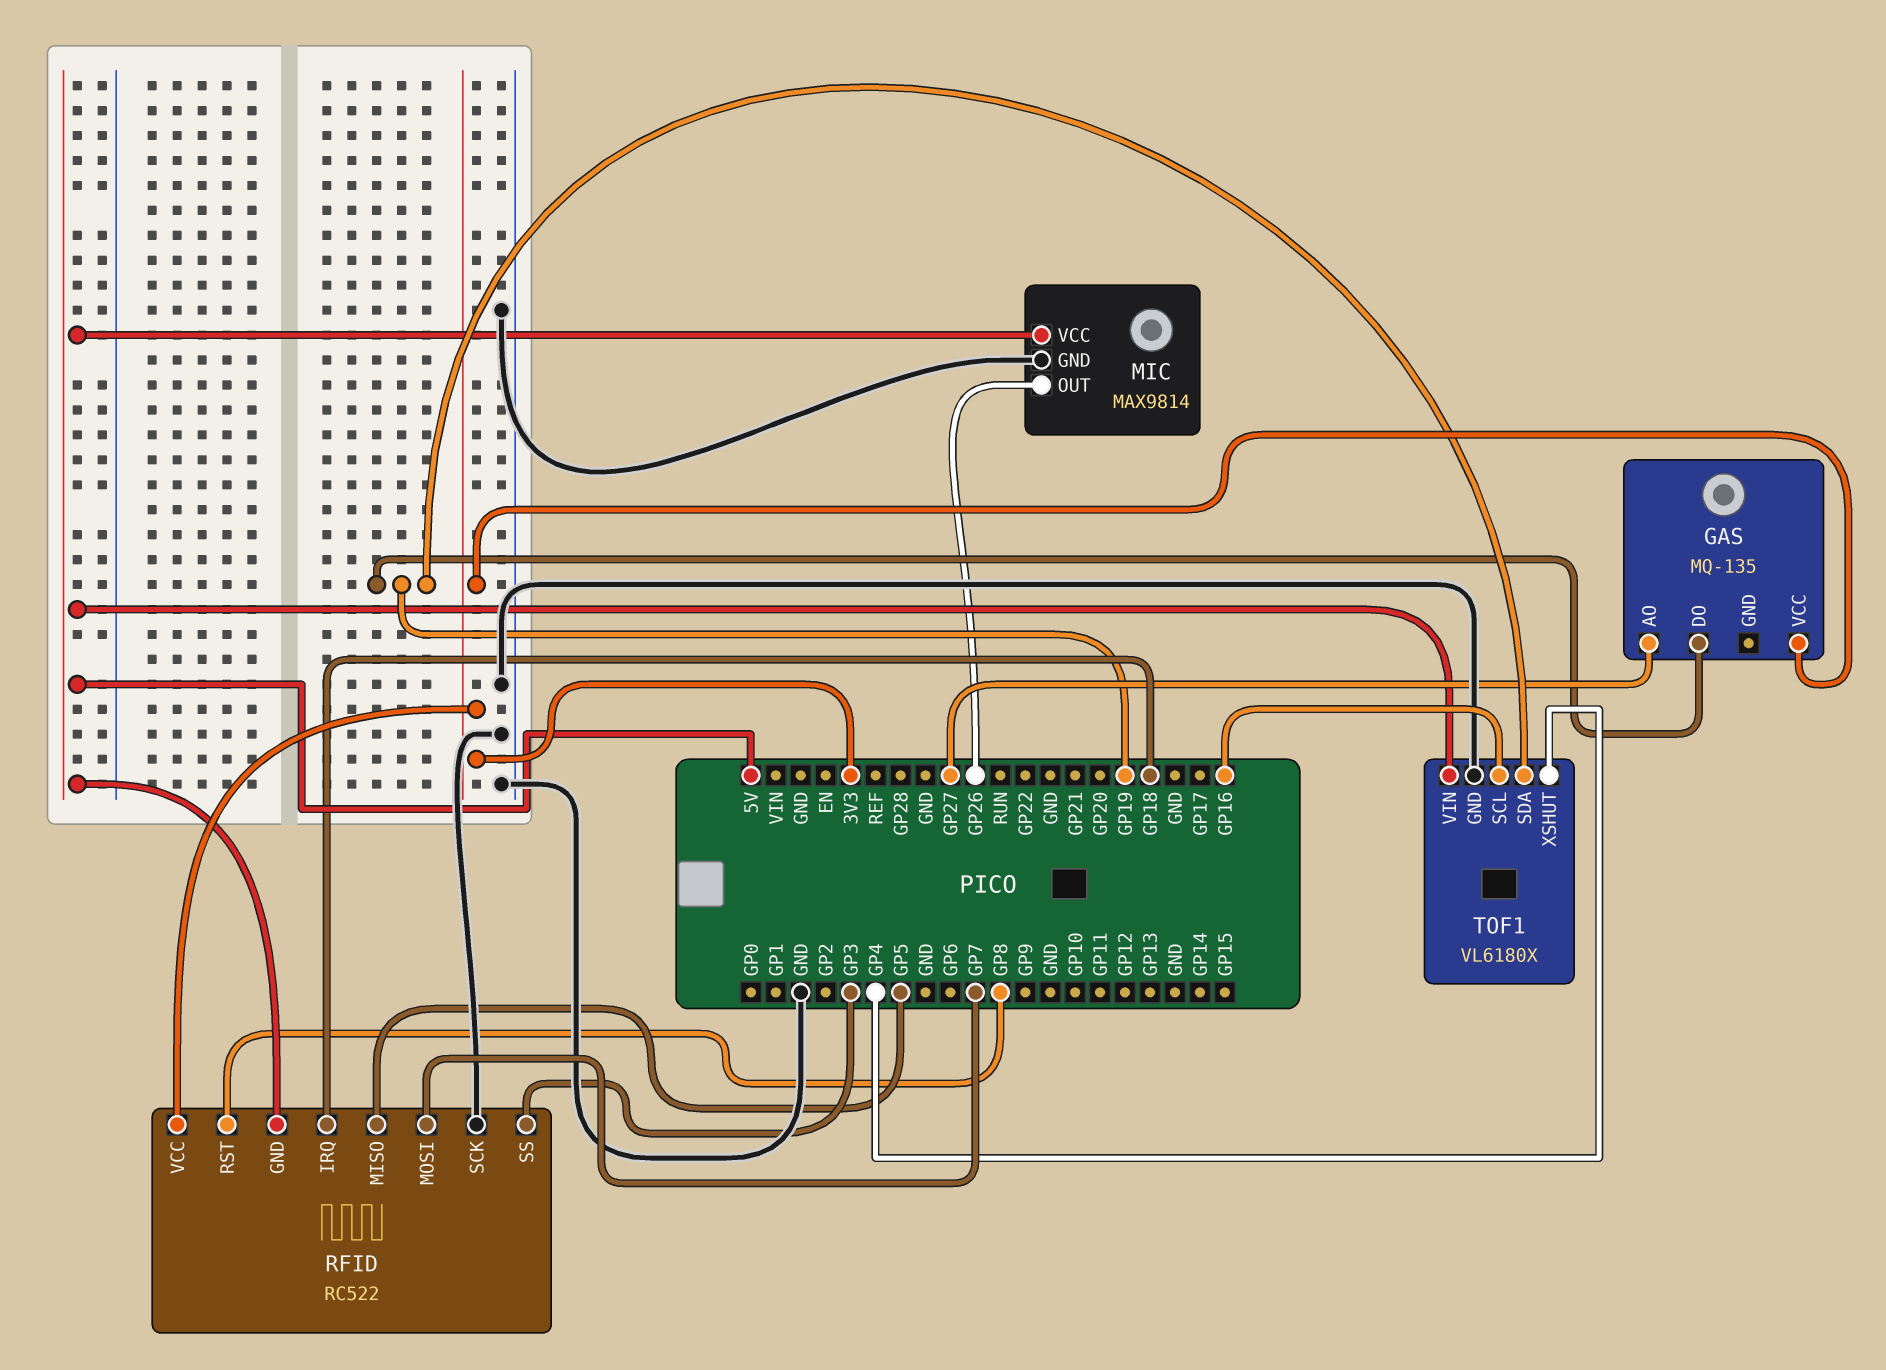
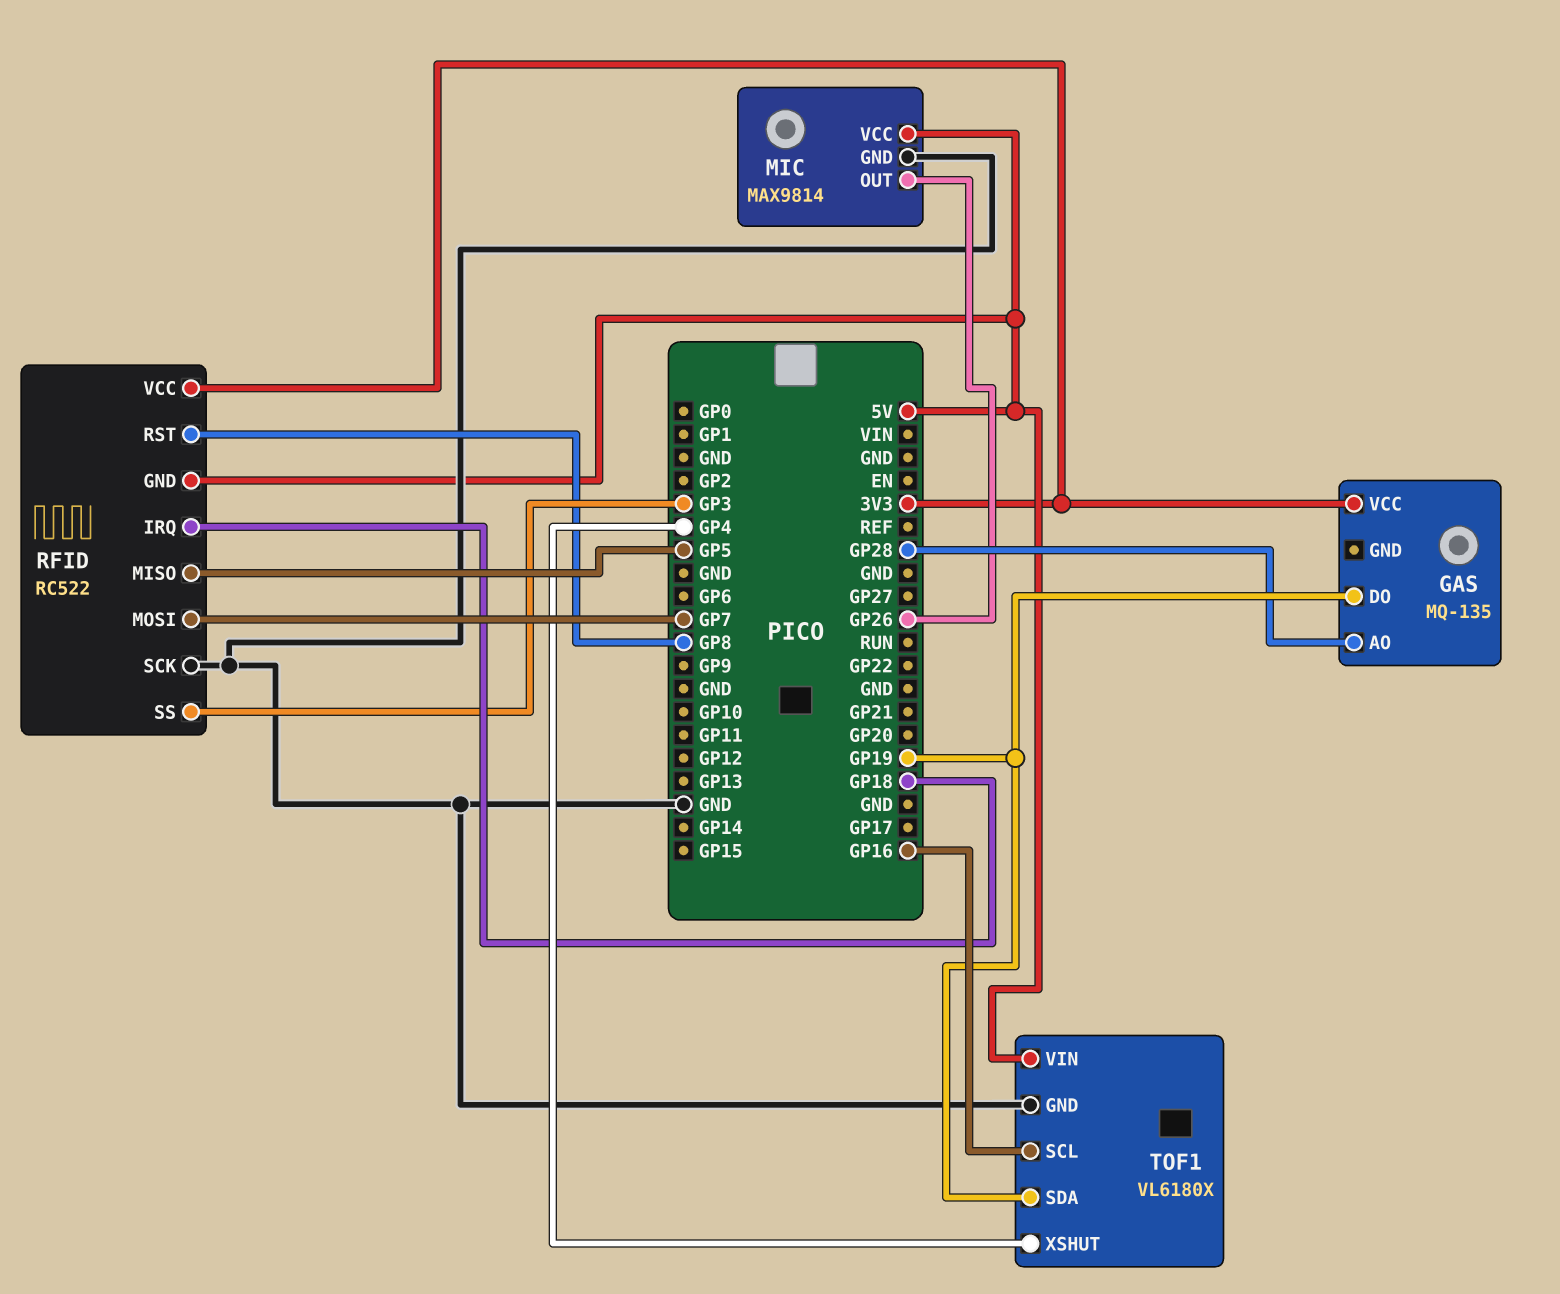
GAS pin AO: GP27 -> GP28

